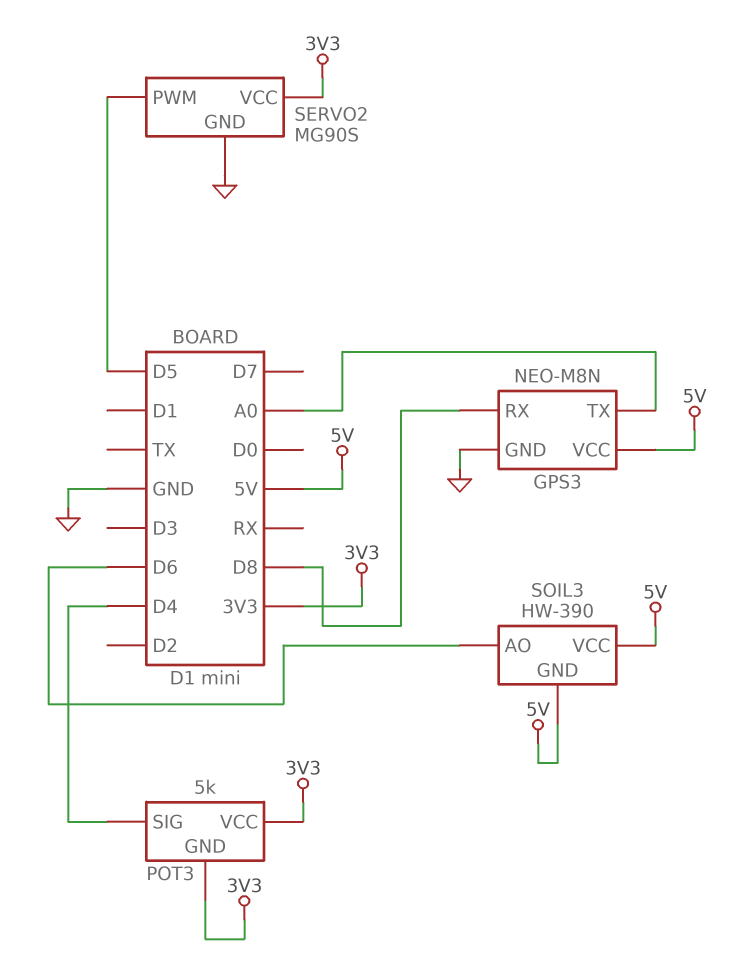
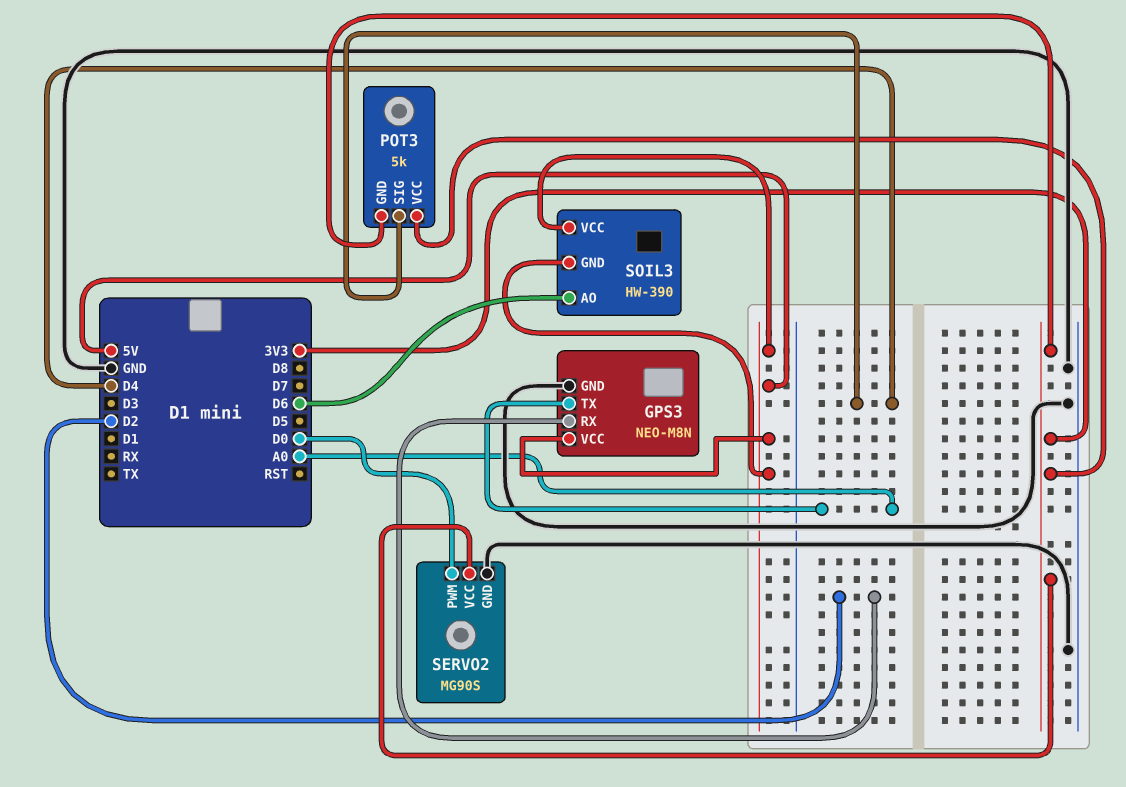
GPS3 pin RX: D8 -> D2
SERVO2 pin PWM: D5 -> D0

